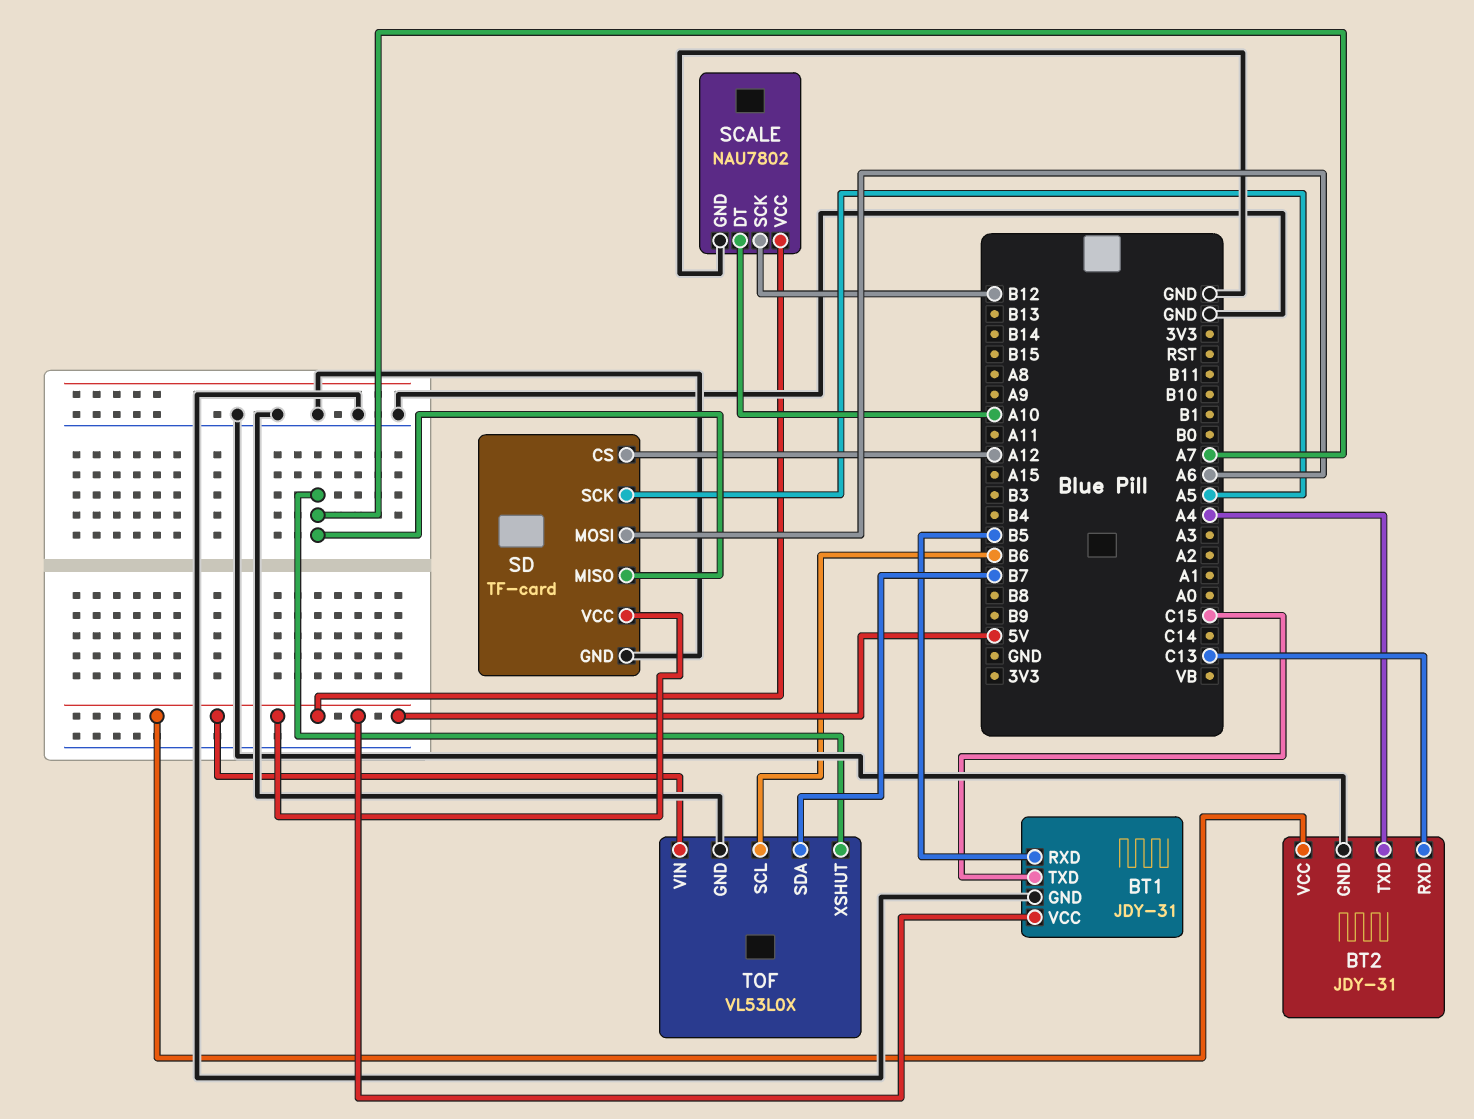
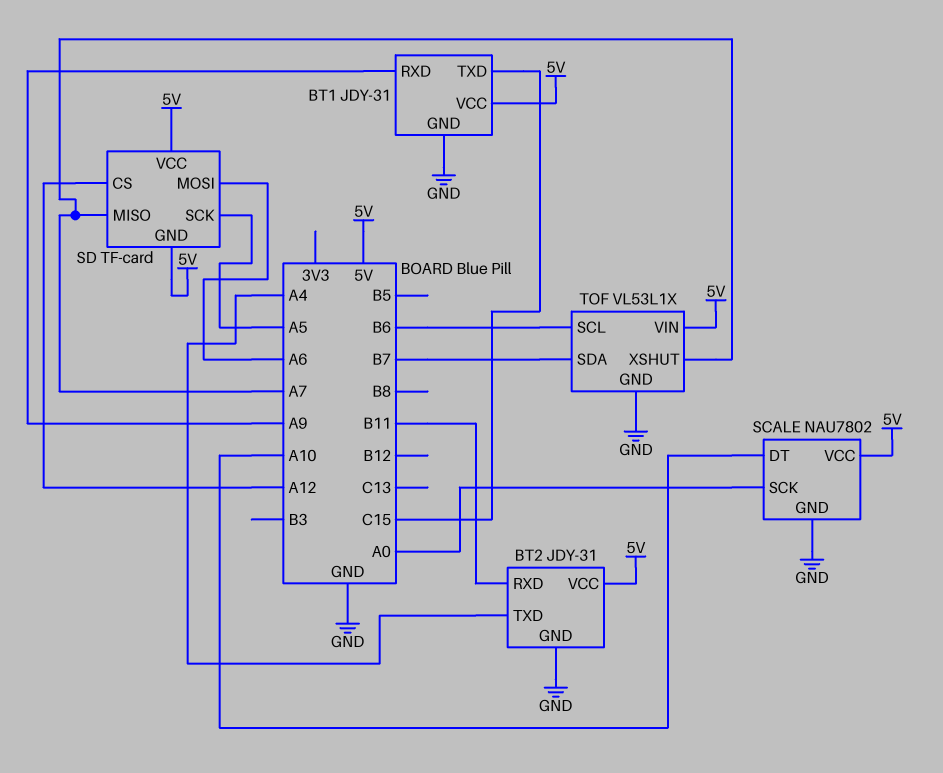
BT1 pin RXD: B5 -> A9
BT2 pin RXD: C13 -> B11
SCALE pin SCK: B12 -> A0
SD pin GND: GND -> 5V
TOF: VL53L0X -> VL53L1X

